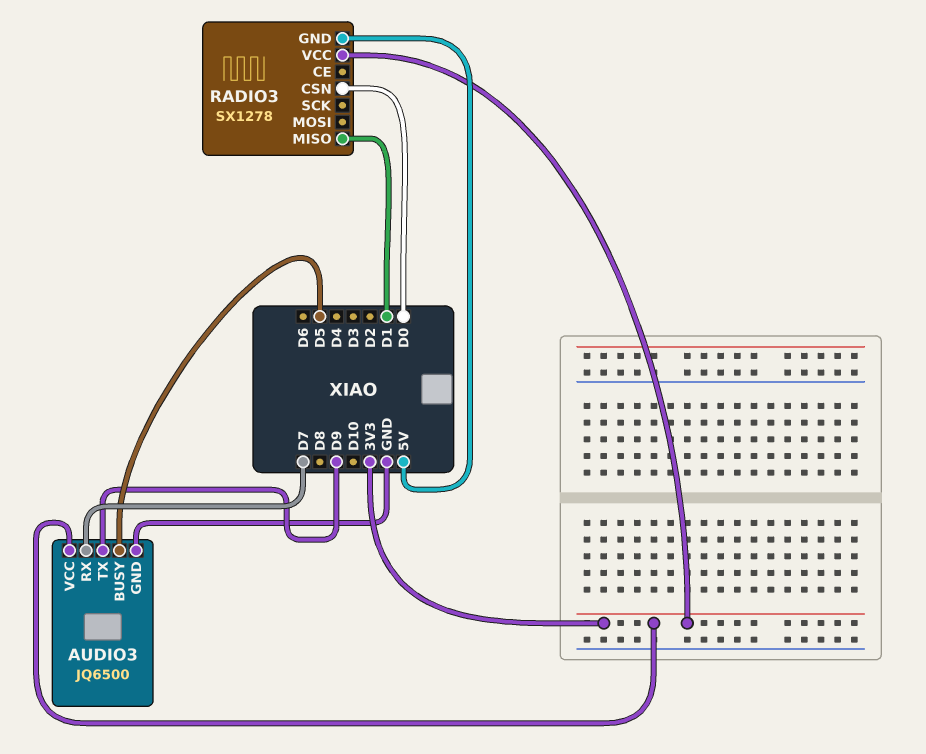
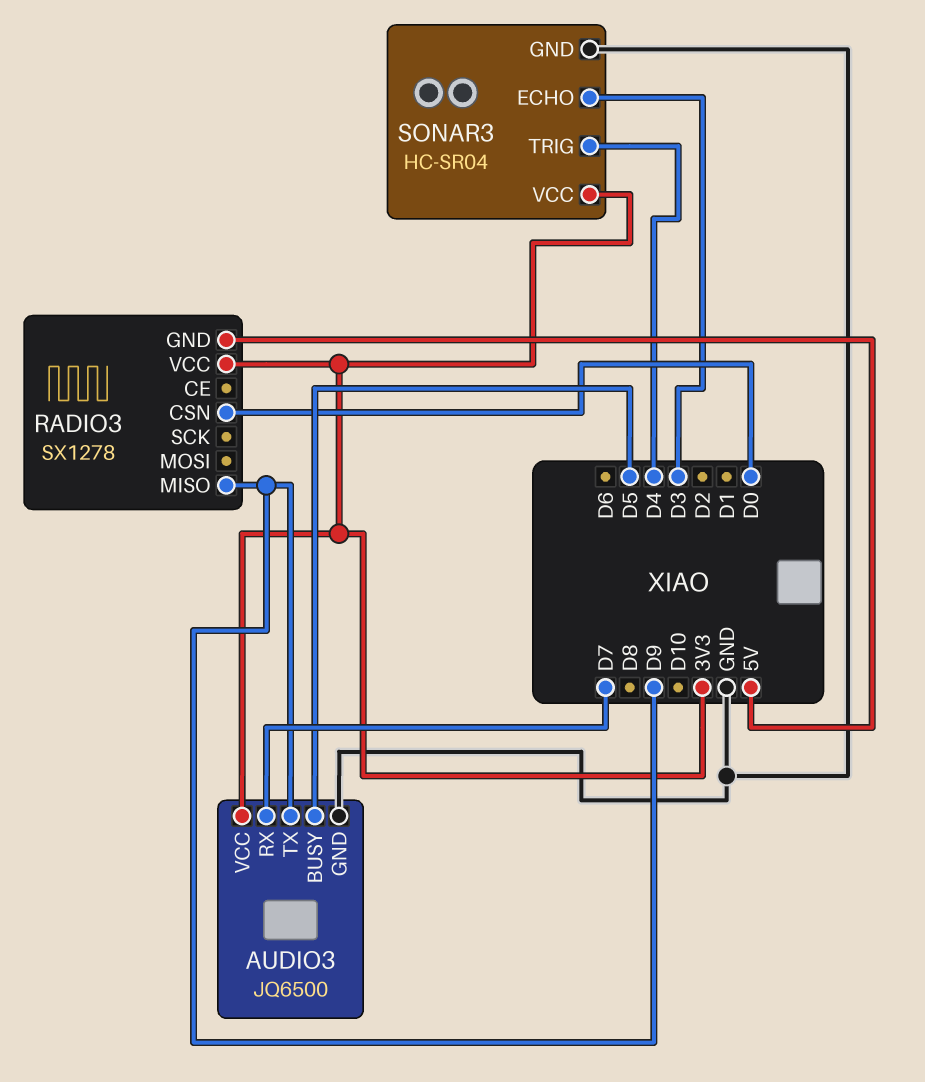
RADIO3 pin MISO: D1 -> D9
SONAR3: none -> HC-SR04
SONAR3 pin ECHO: none -> D3
SONAR3 pin GND: none -> GND
SONAR3 pin TRIG: none -> D4
SONAR3 pin VCC: none -> 3V3

